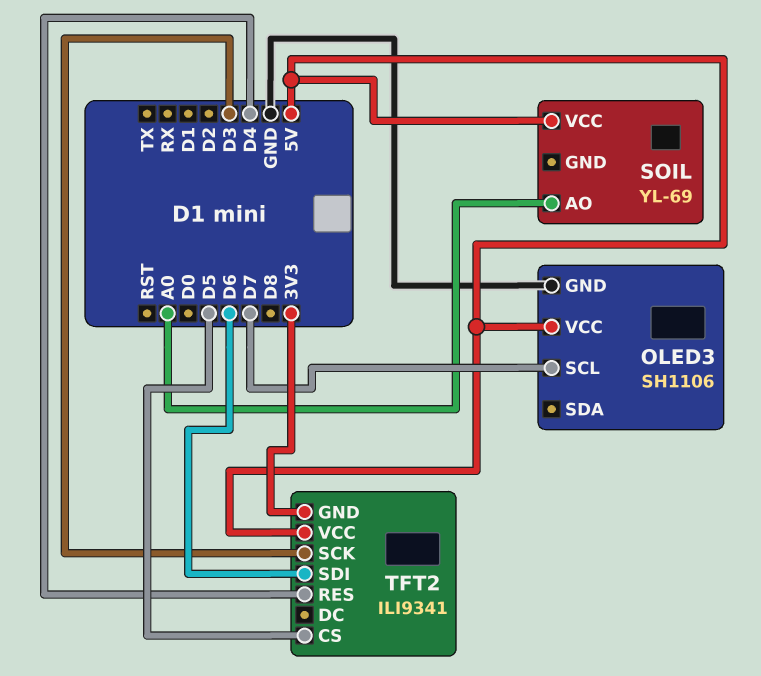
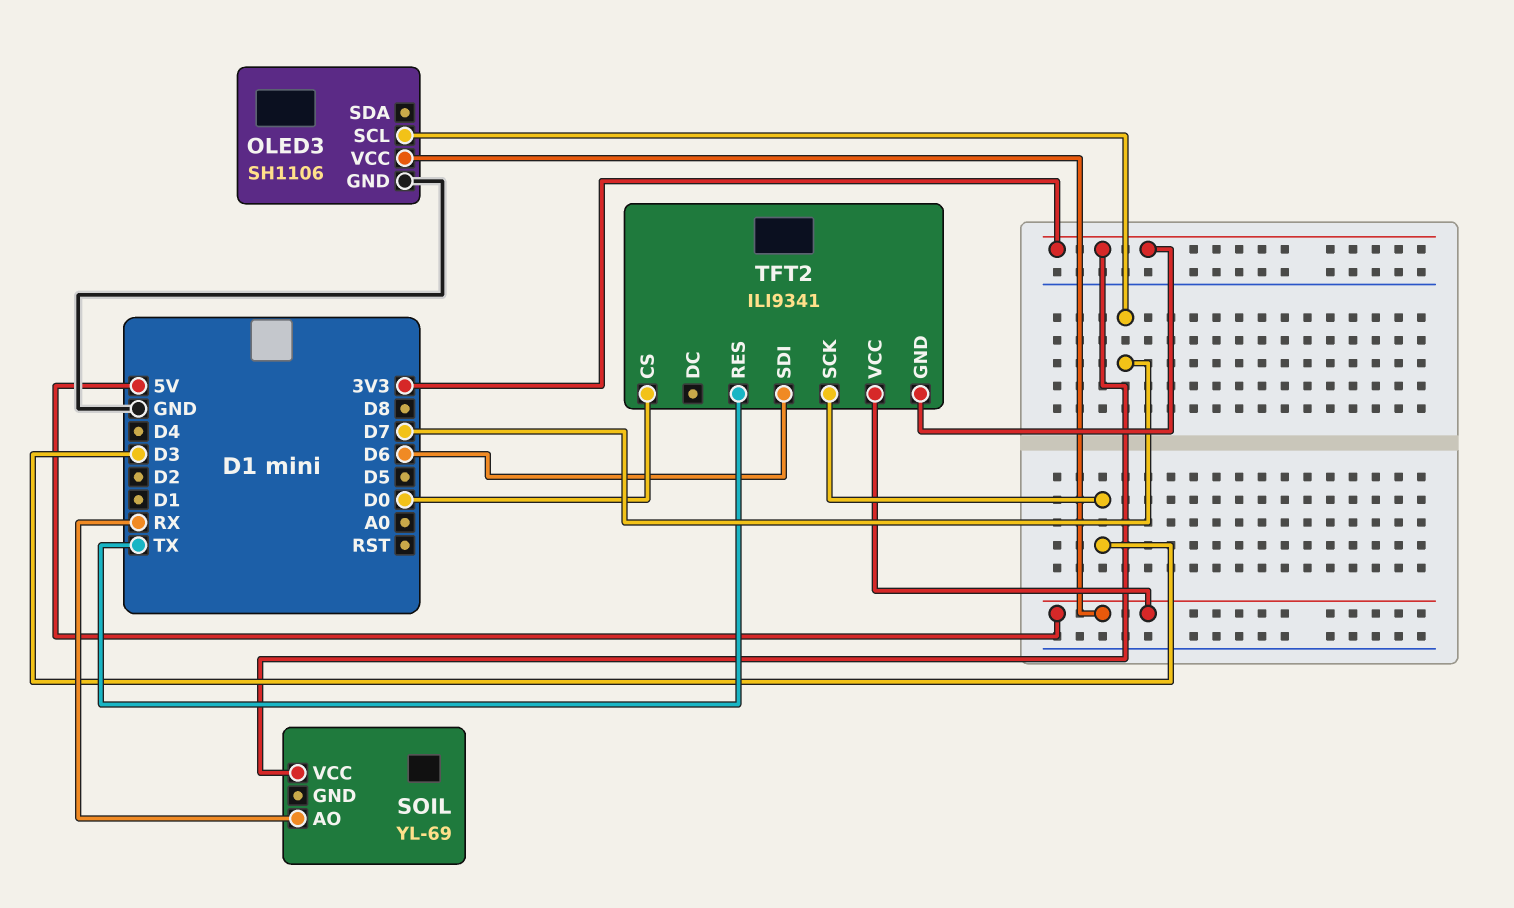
SOIL pin AO: A0 -> RX
SOIL pin VCC: 5V -> 3V3
TFT2 pin CS: D5 -> D0
TFT2 pin RES: D4 -> TX

